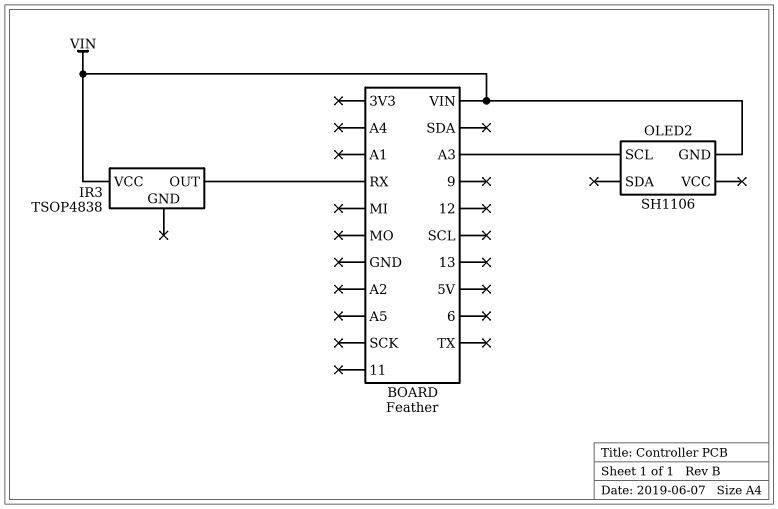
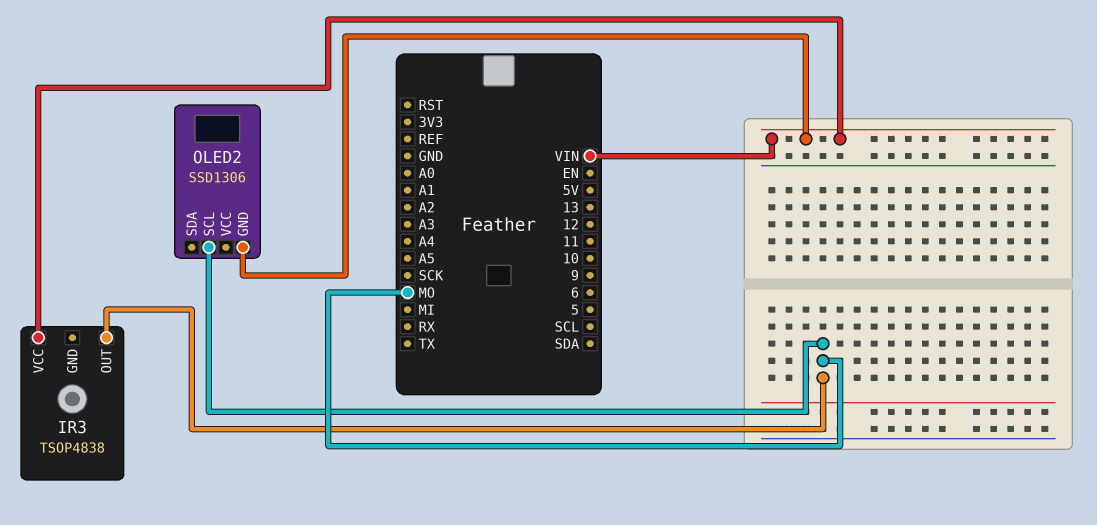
IR3 pin OUT: RX -> MO
OLED2: SH1106 -> SSD1306
OLED2 pin SCL: A3 -> MO

